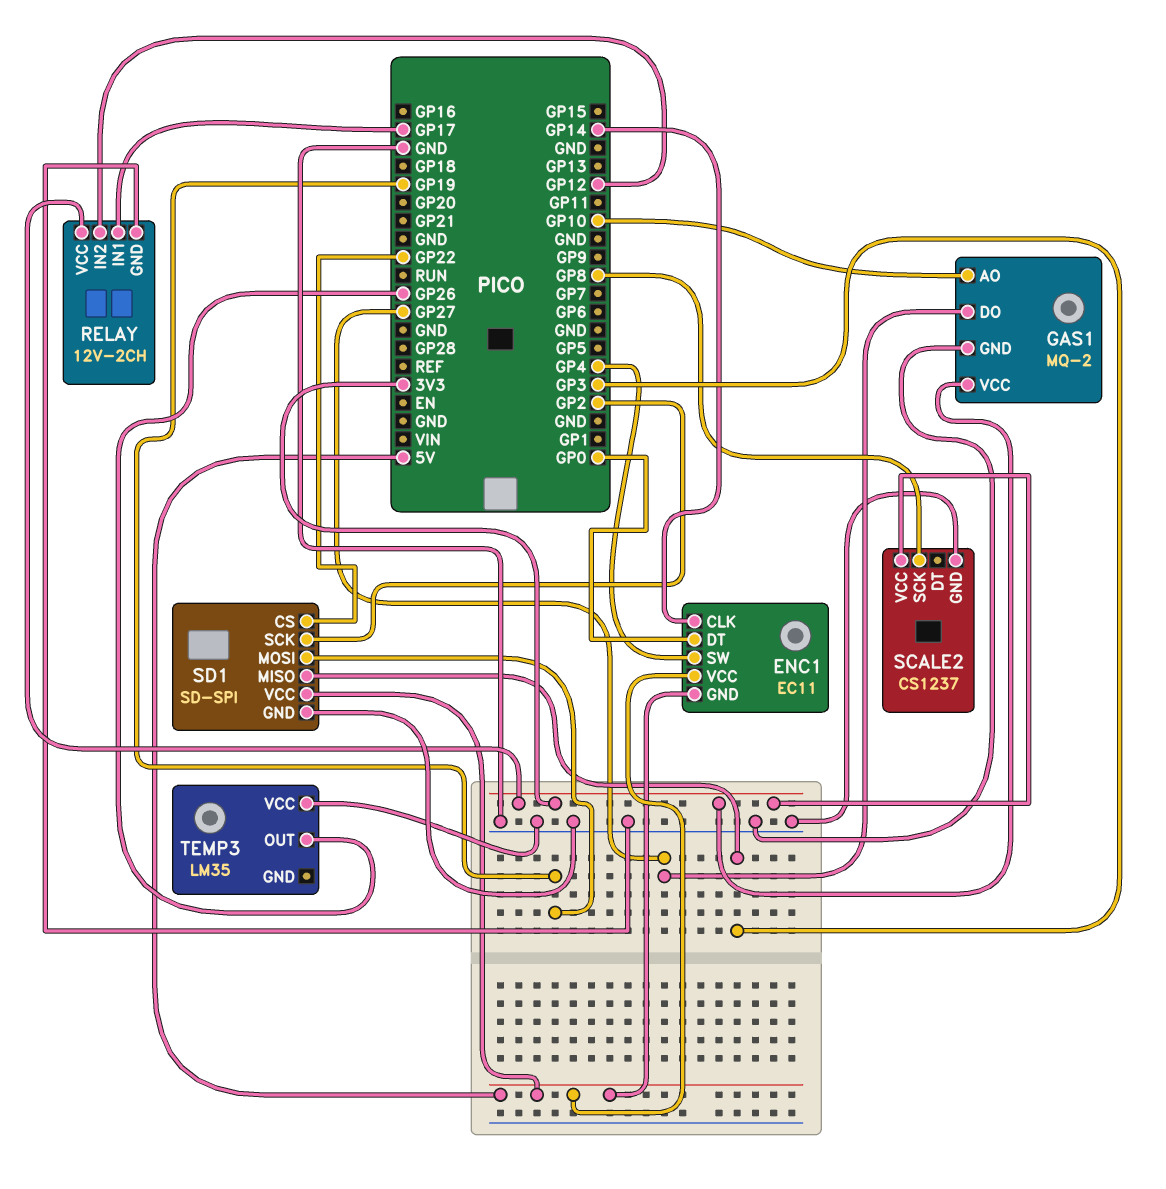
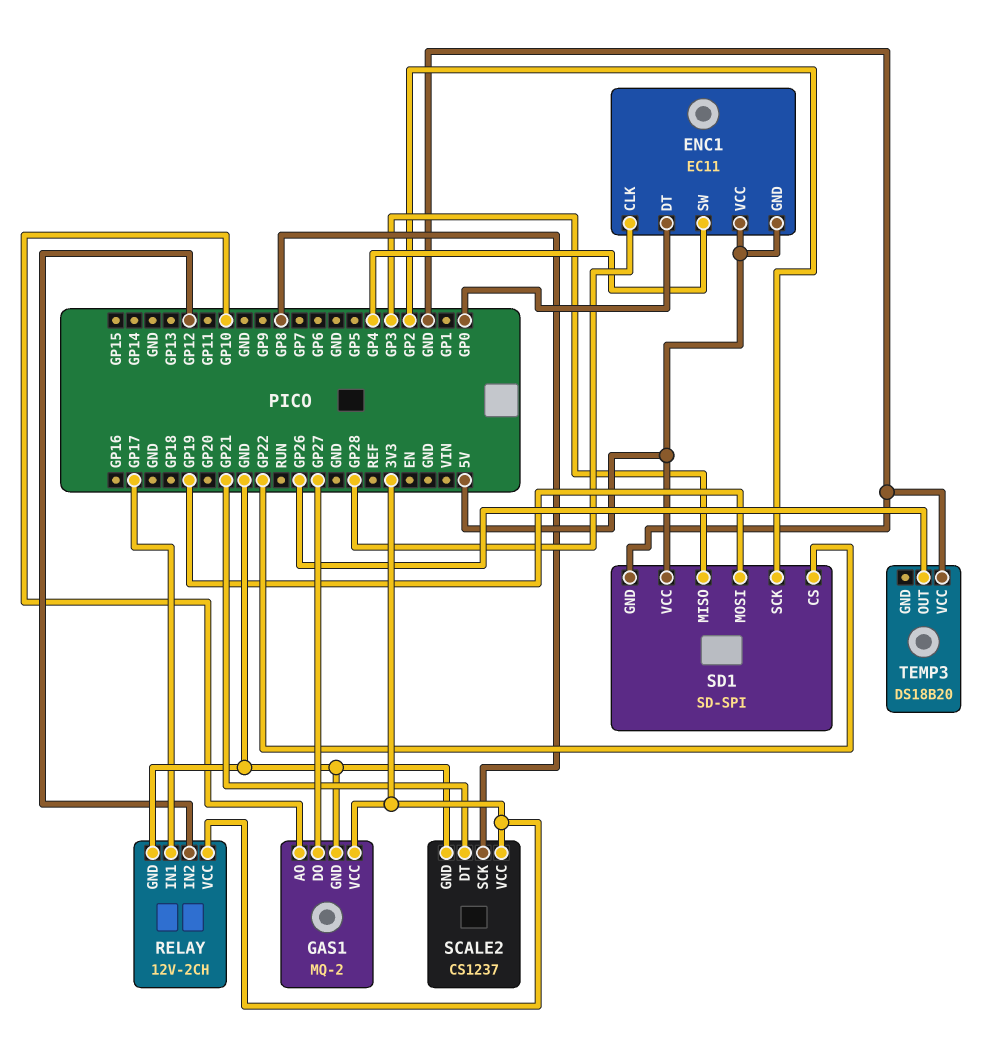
ENC1 pin CLK: GP14 -> GP28
SCALE2 pin DT: none -> GP21
TEMP3: LM35 -> DS18B20

